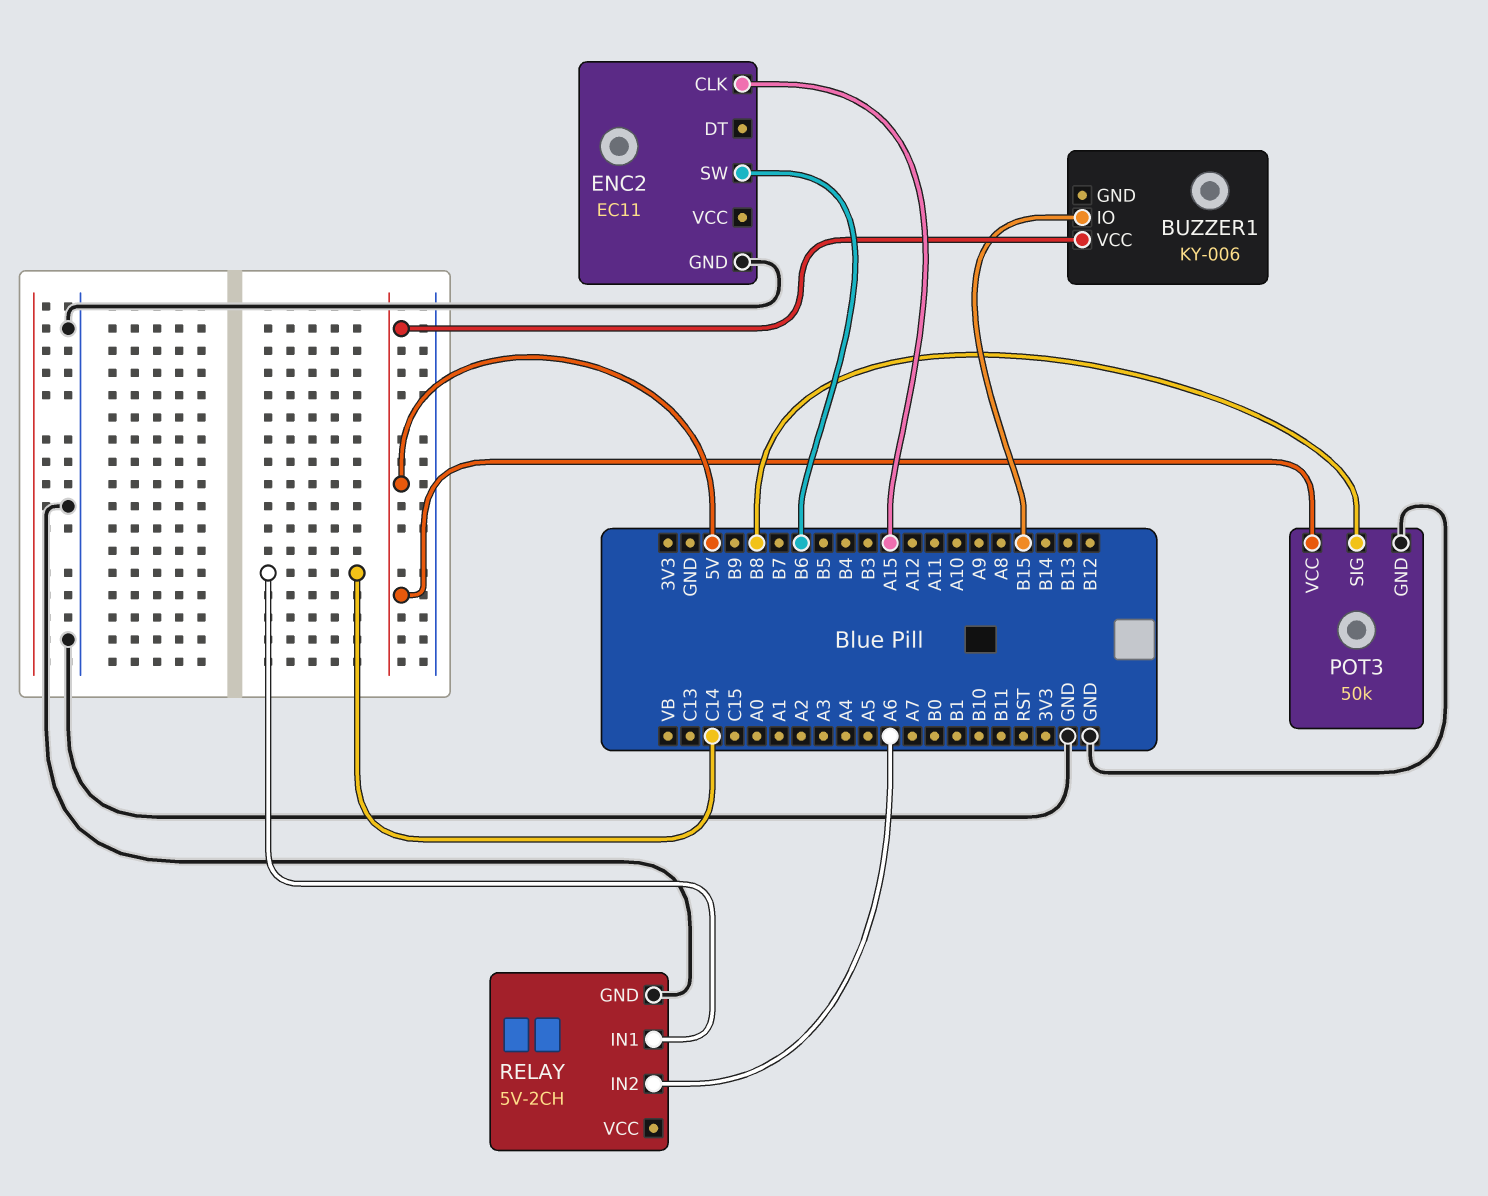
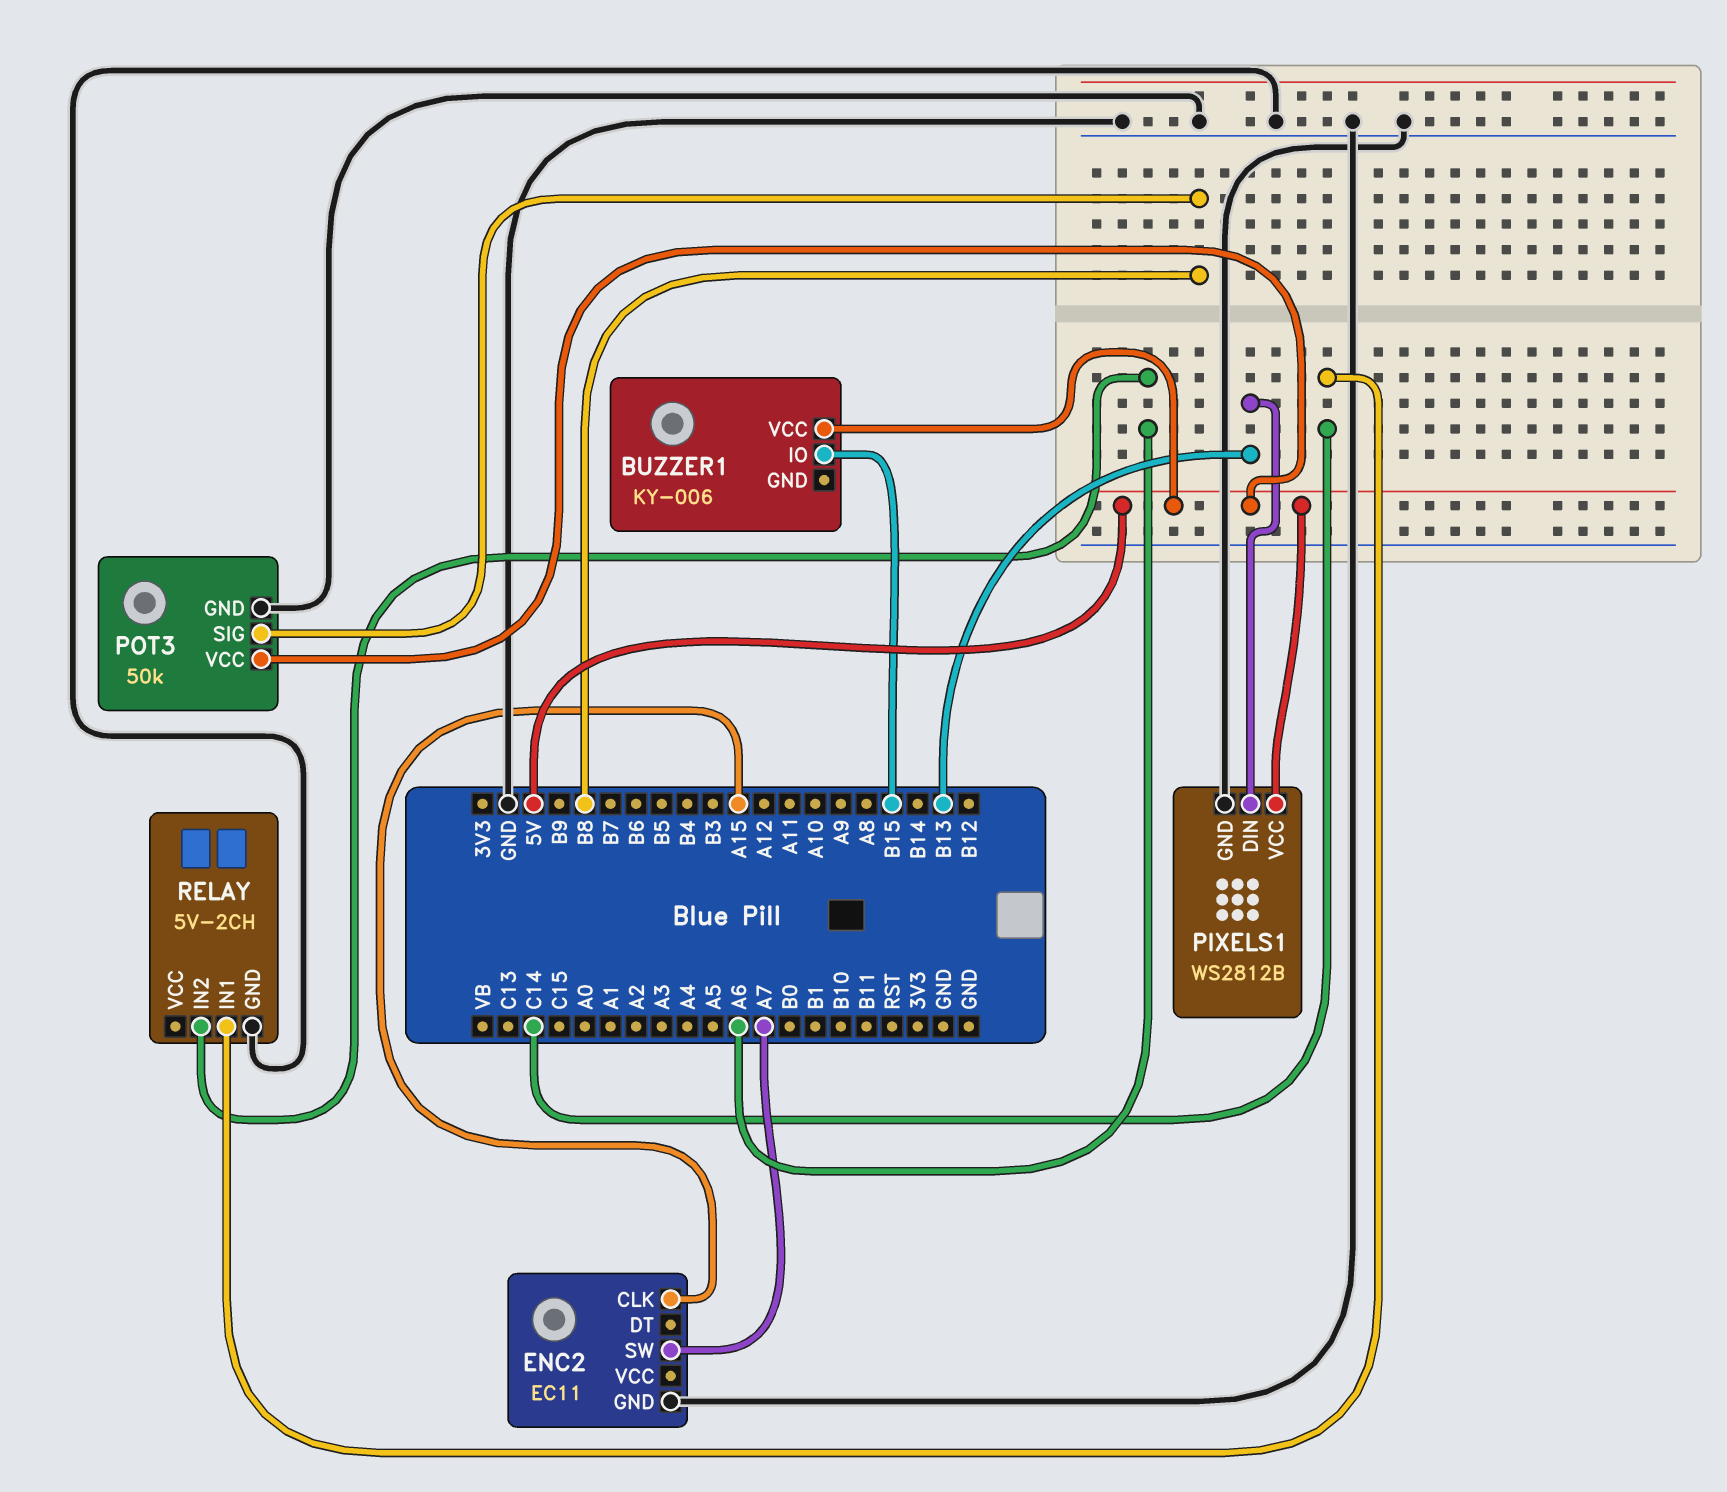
ENC2 pin SW: B6 -> A7
PIXELS1: none -> WS2812B
PIXELS1 pin DIN: none -> B13
PIXELS1 pin GND: none -> GND
PIXELS1 pin VCC: none -> 5V

